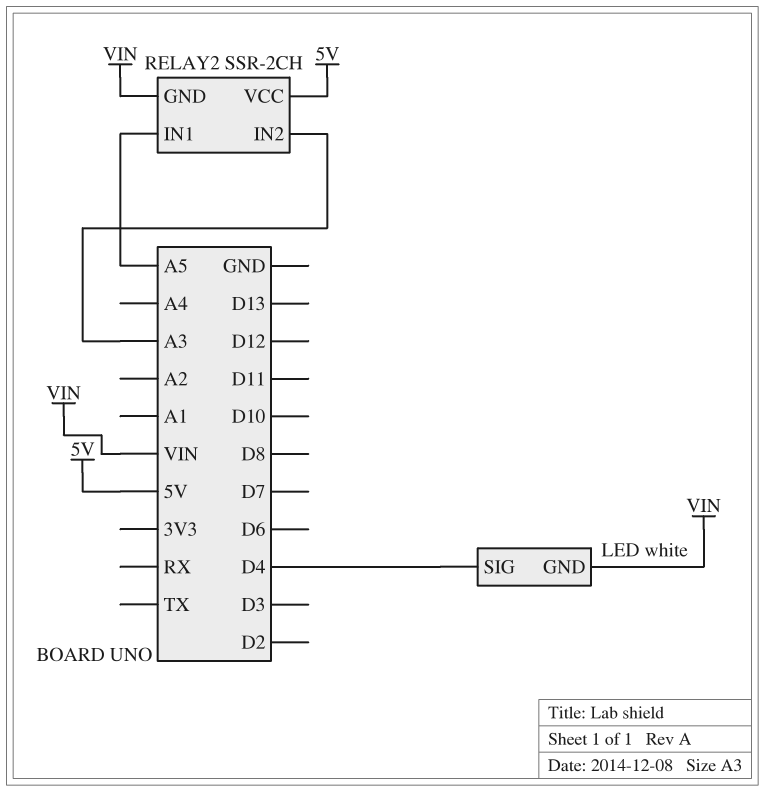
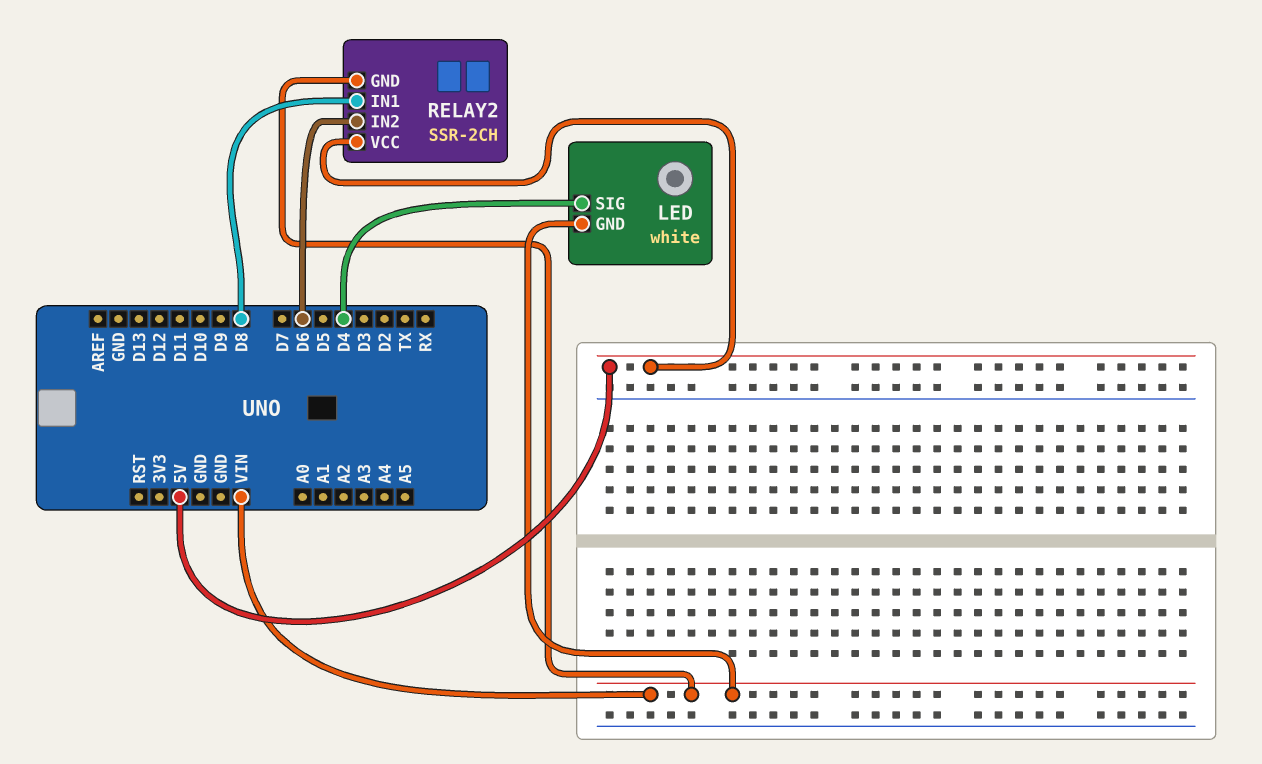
RELAY2 pin IN1: A5 -> D8
RELAY2 pin IN2: A3 -> D6

